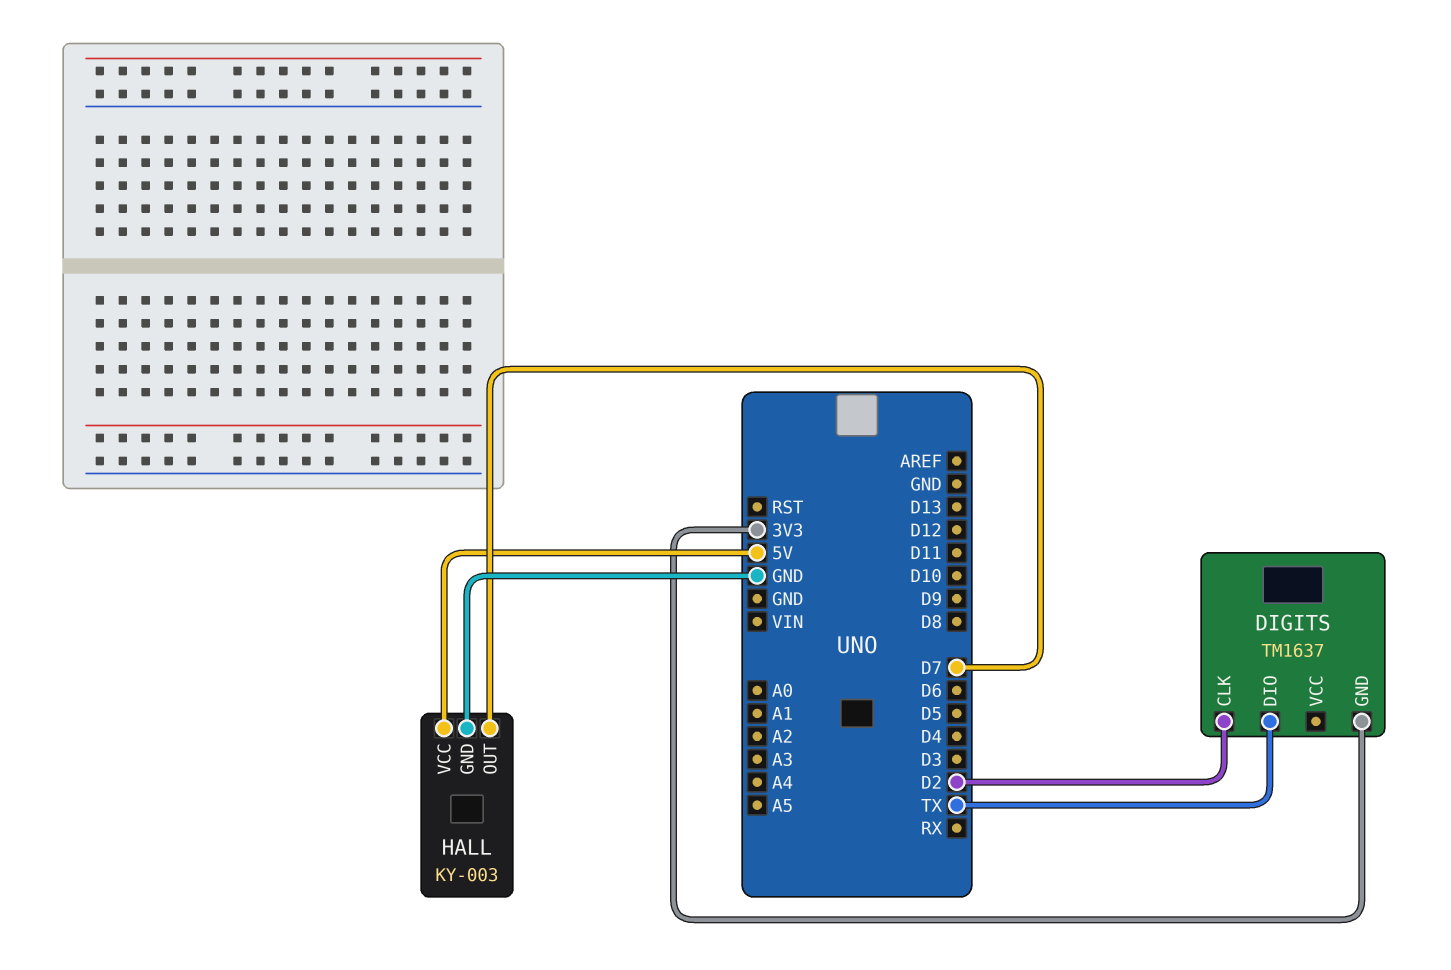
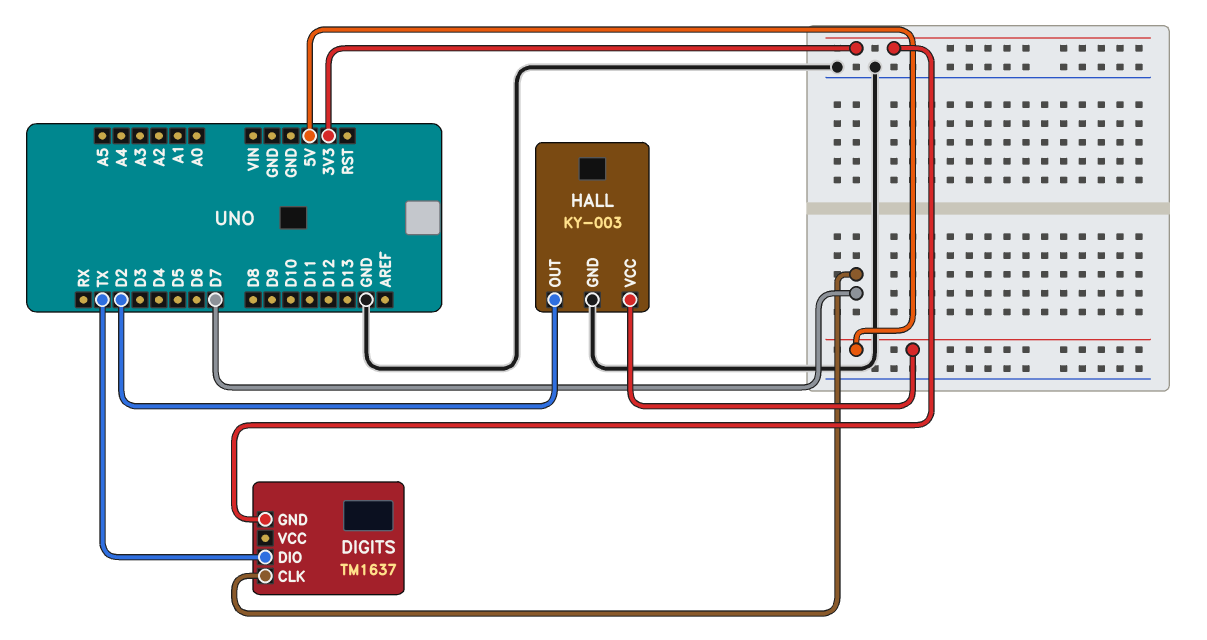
DIGITS pin CLK: D2 -> D7
HALL pin OUT: D7 -> D2

